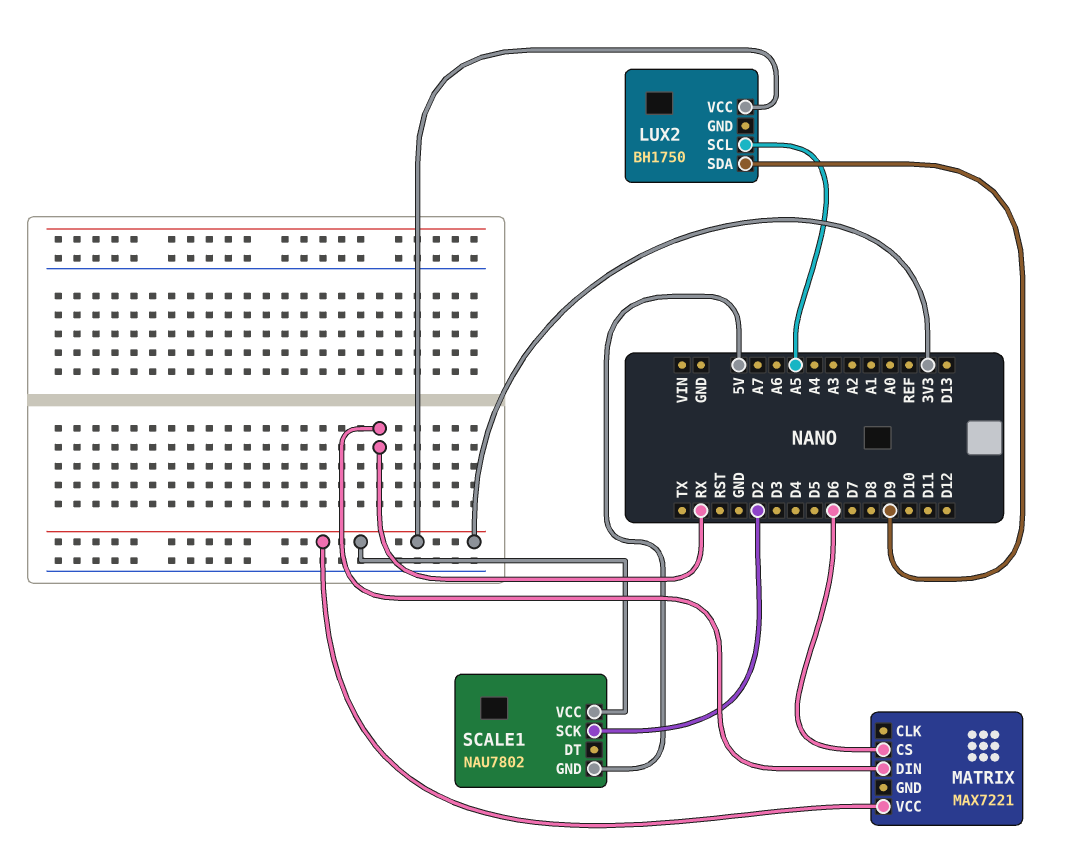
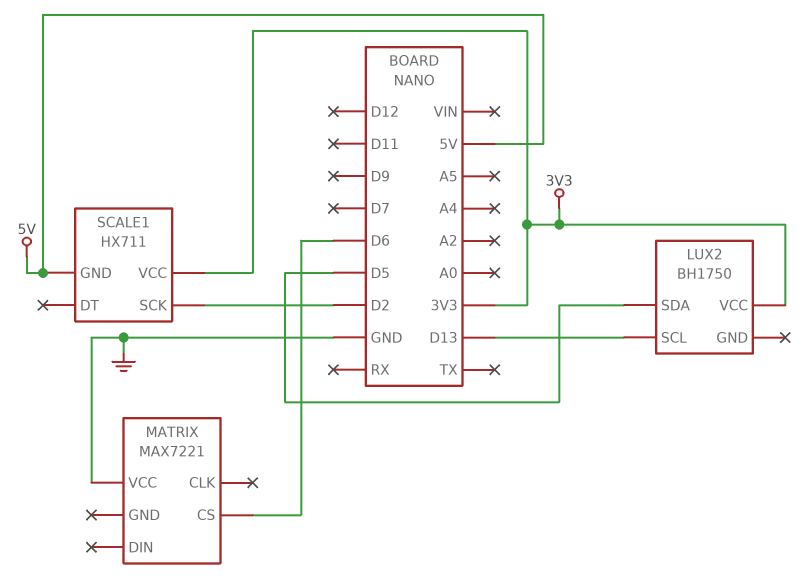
LUX2 pin SCL: A5 -> D13
LUX2 pin SDA: D9 -> D5
MATRIX pin DIN: RX -> none
MATRIX pin VCC: 3V3 -> GND
SCALE1: NAU7802 -> HX711

